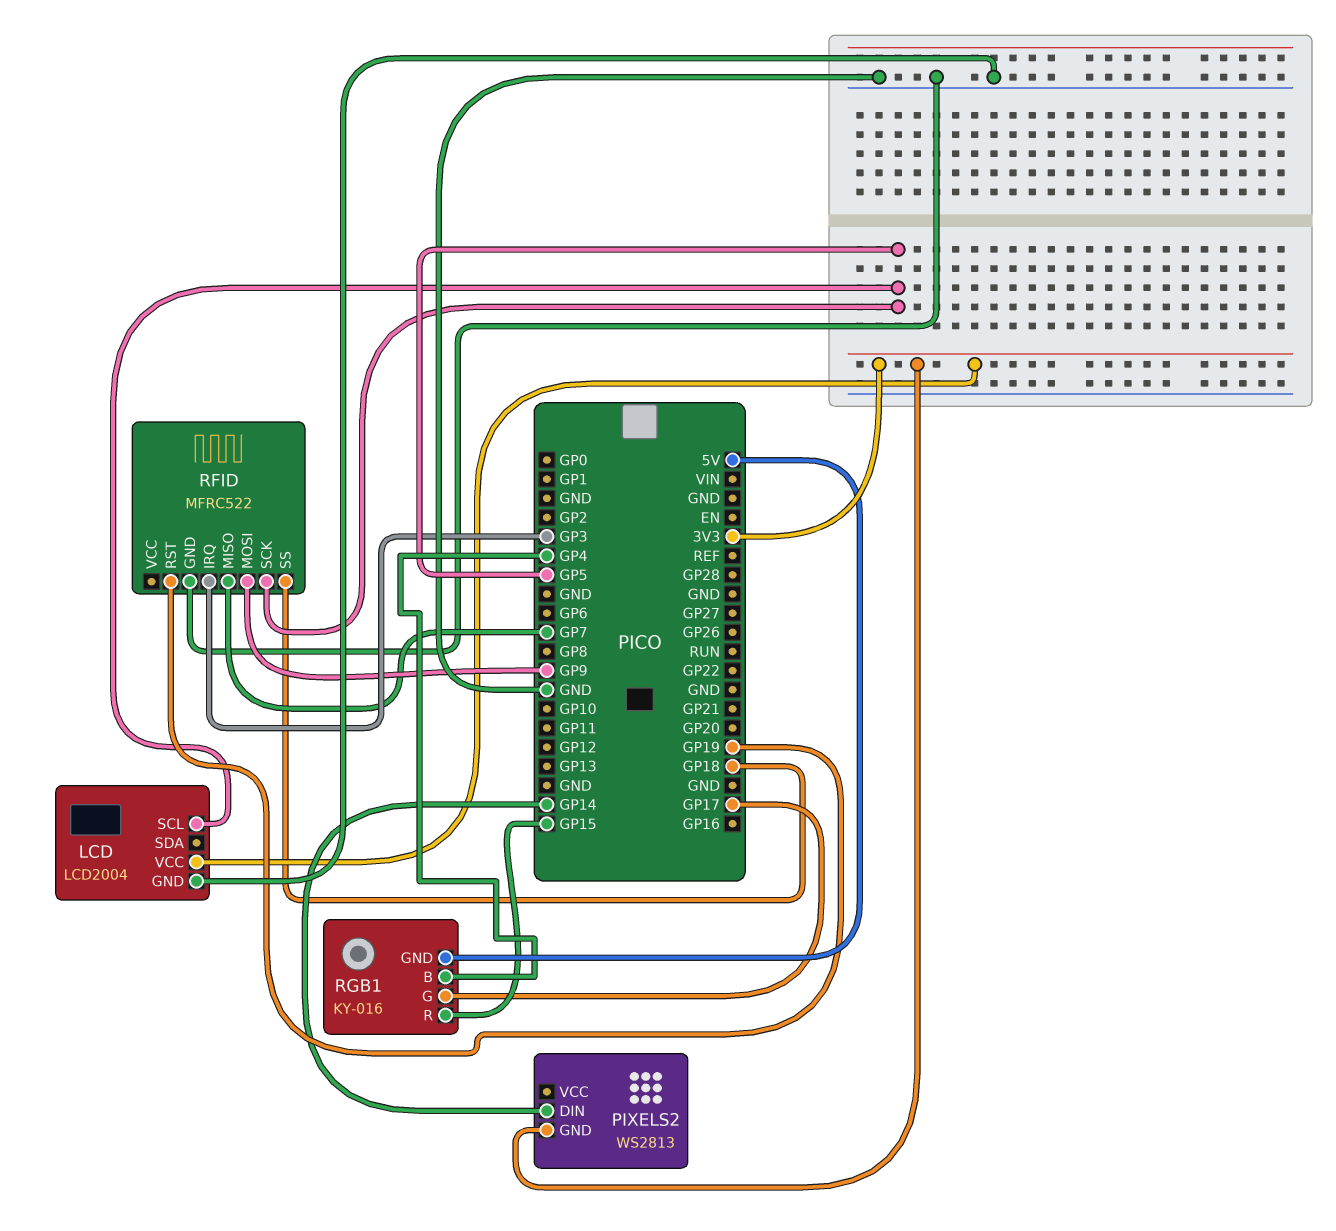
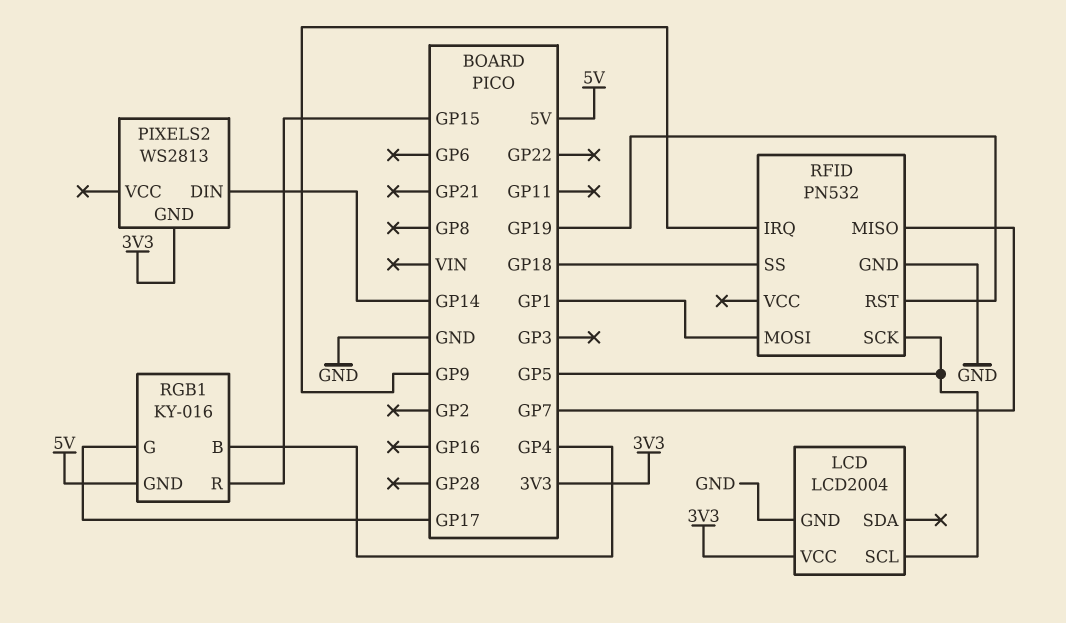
RFID: MFRC522 -> PN532
RFID pin IRQ: GP3 -> GP9
RFID pin MOSI: GP9 -> GP1

